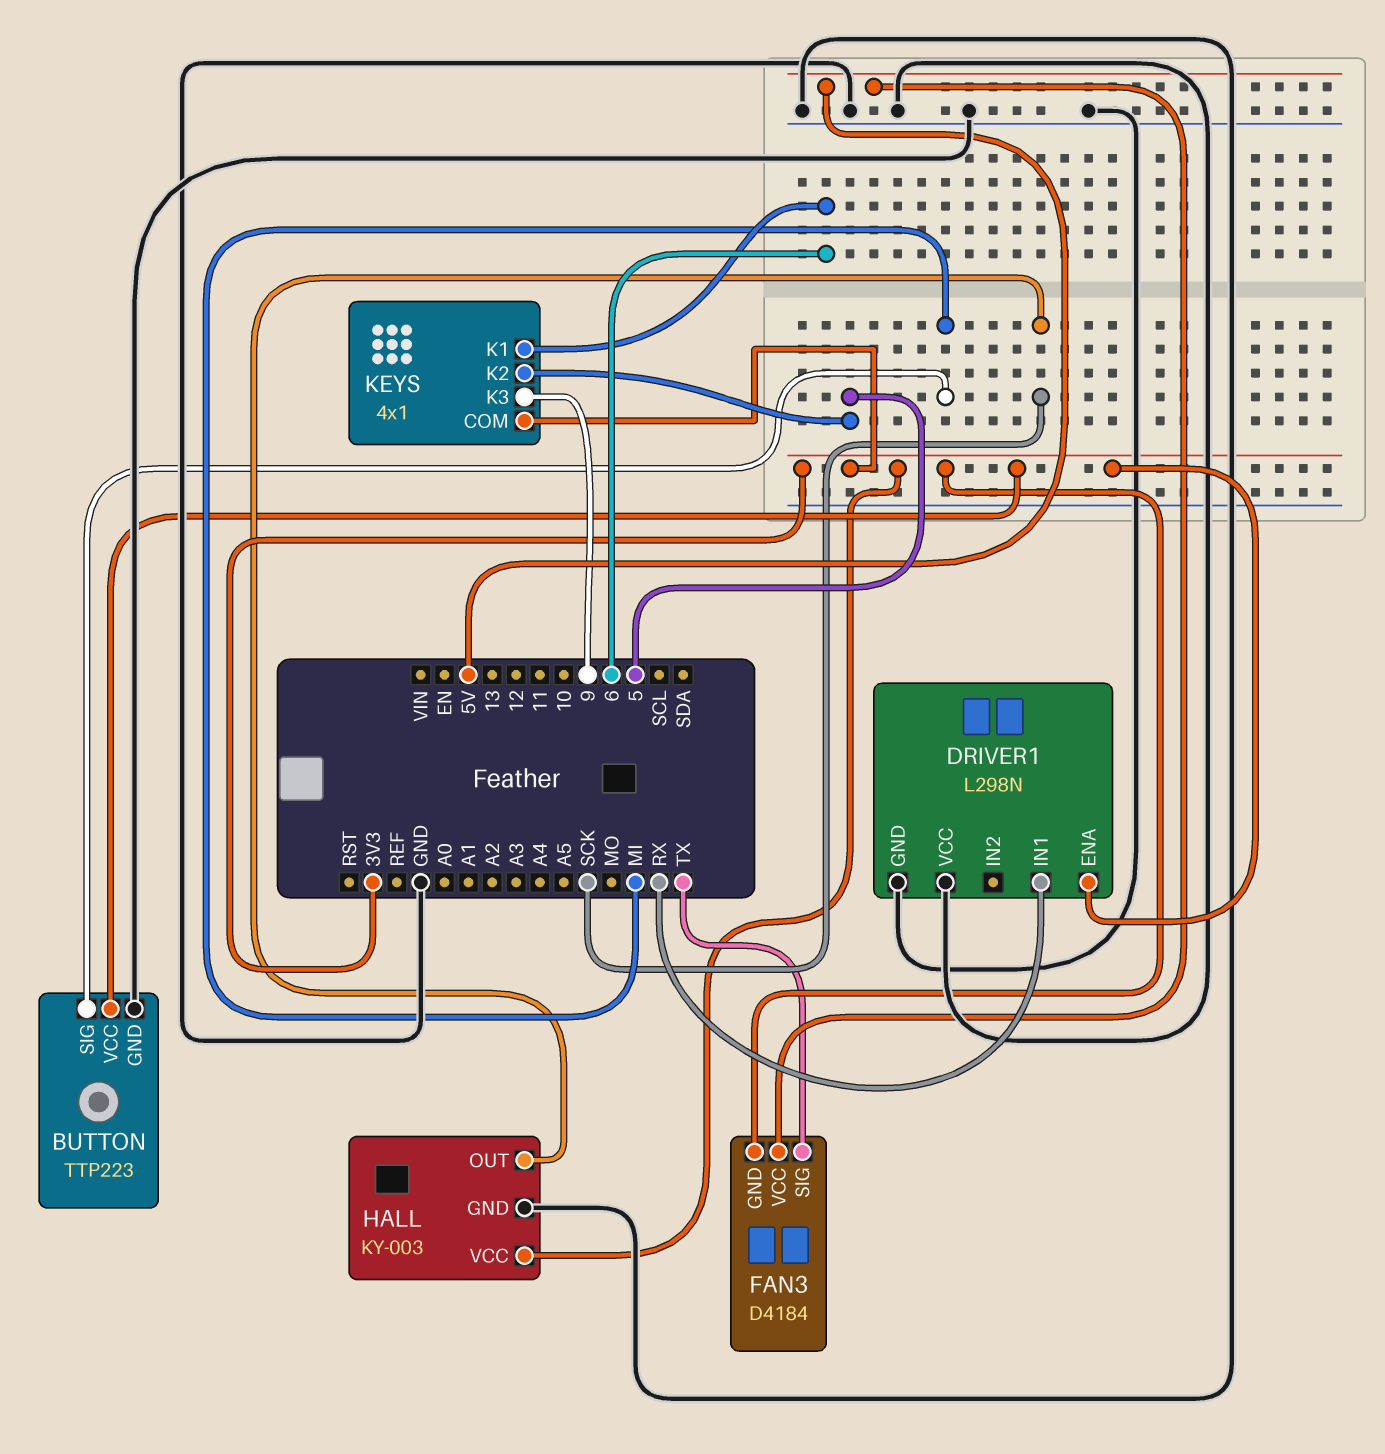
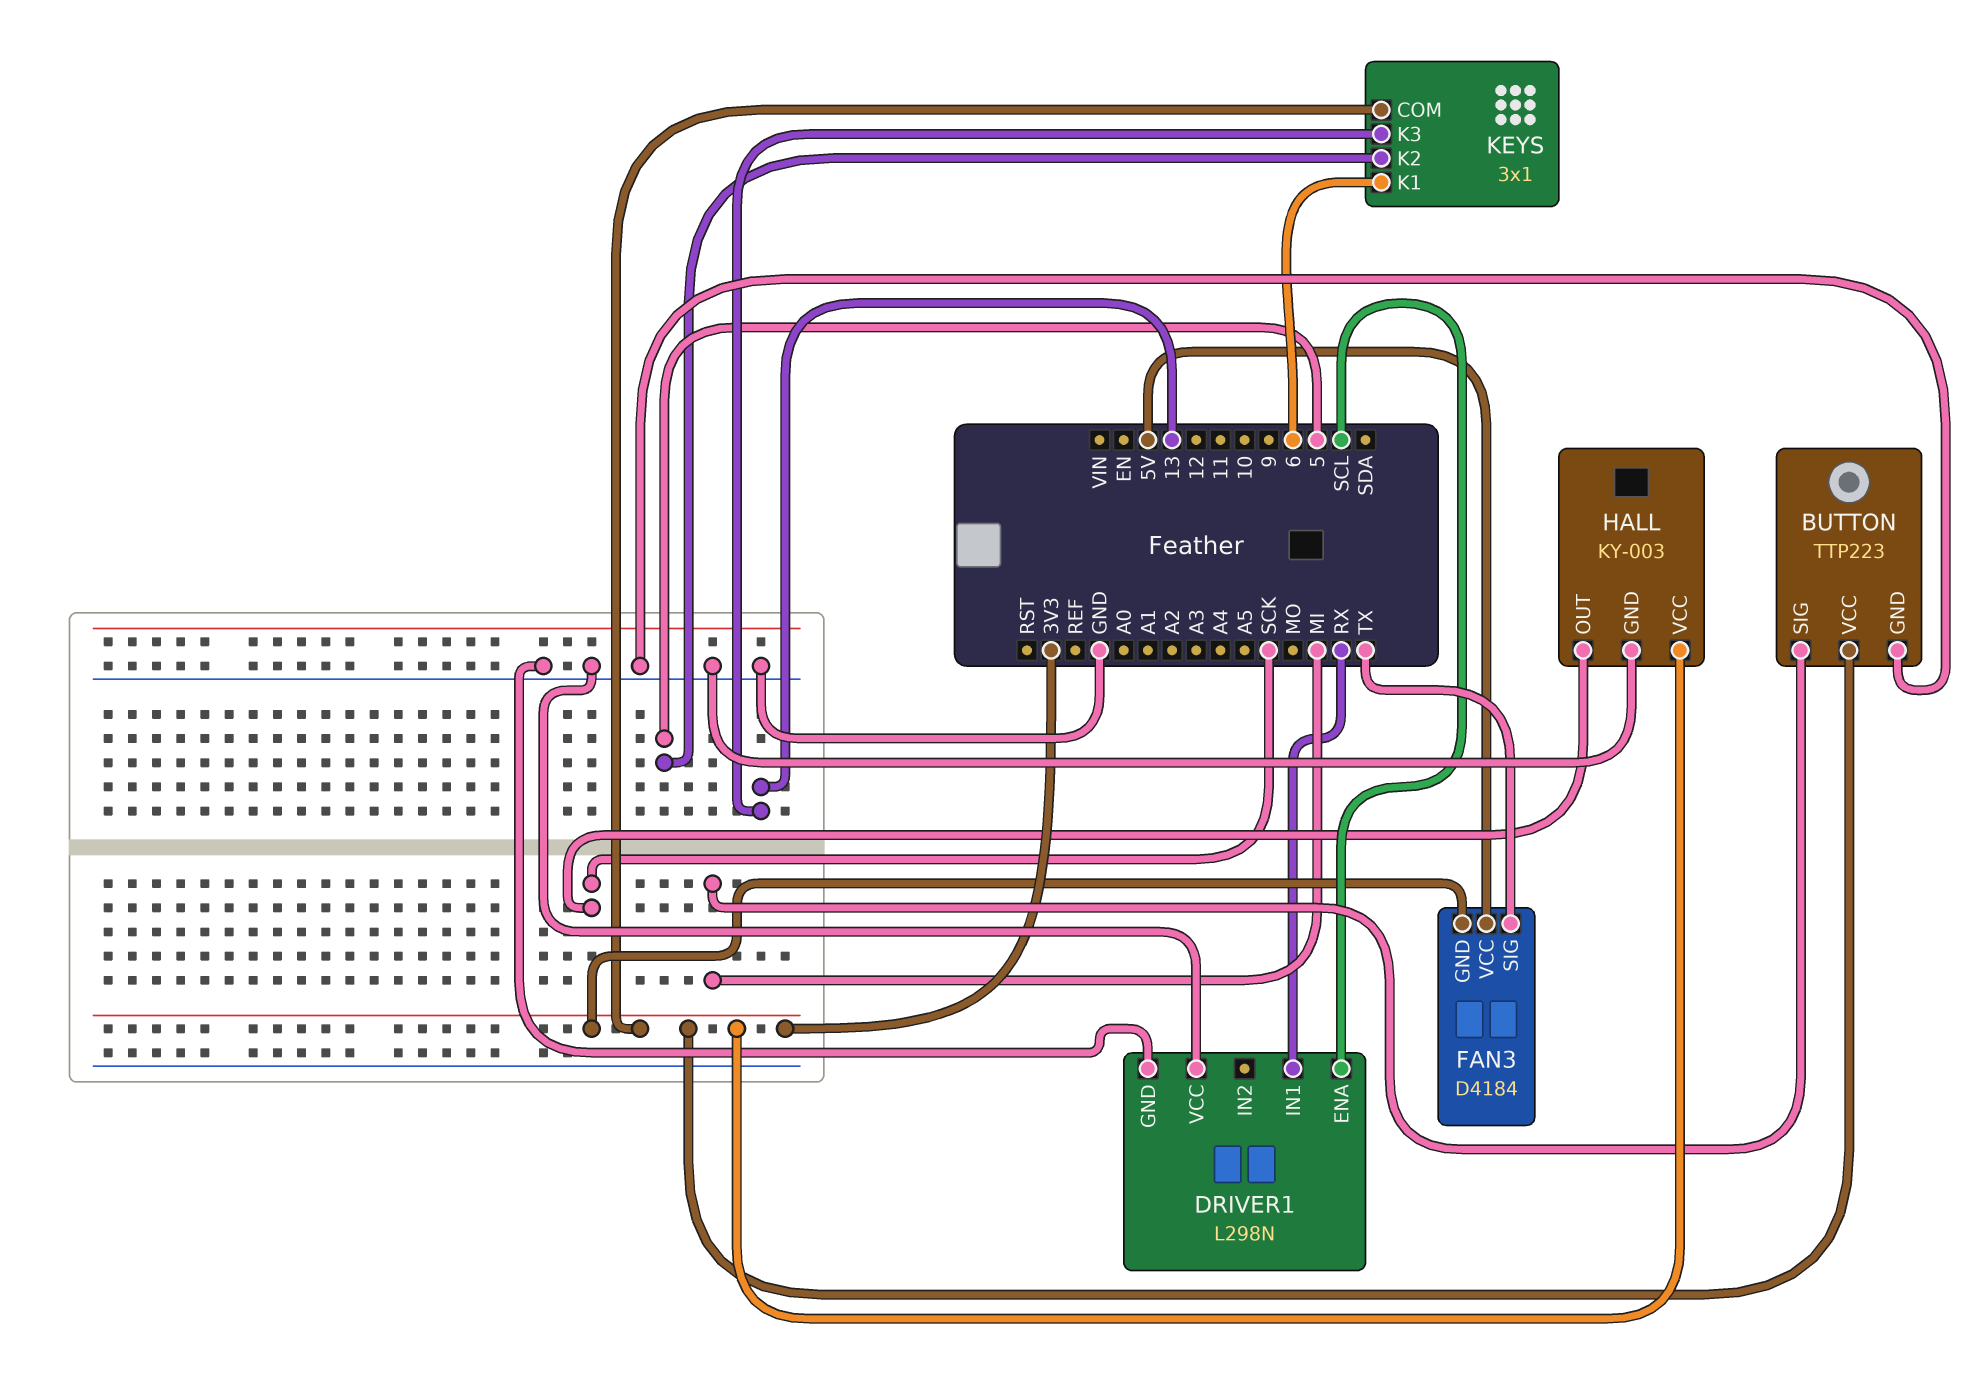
DRIVER1 pin ENA: 3V3 -> SCL
KEYS: 4x1 -> 3x1
KEYS pin K3: 9 -> 13

